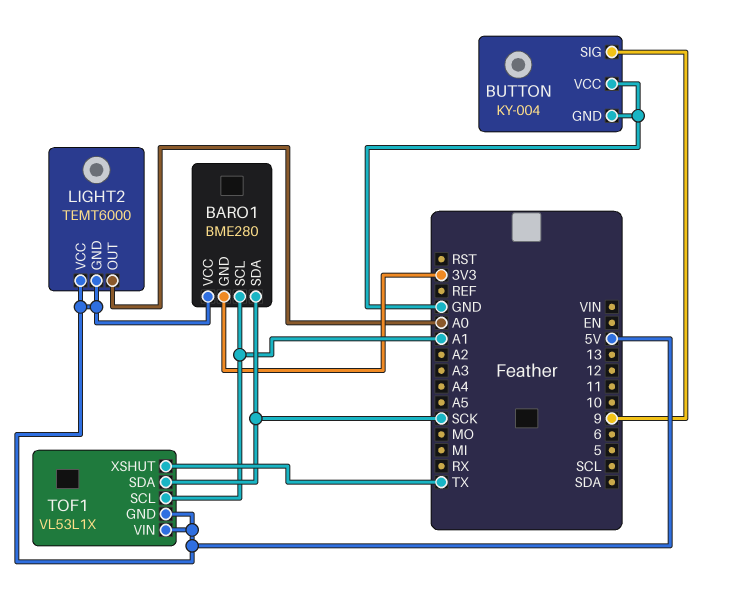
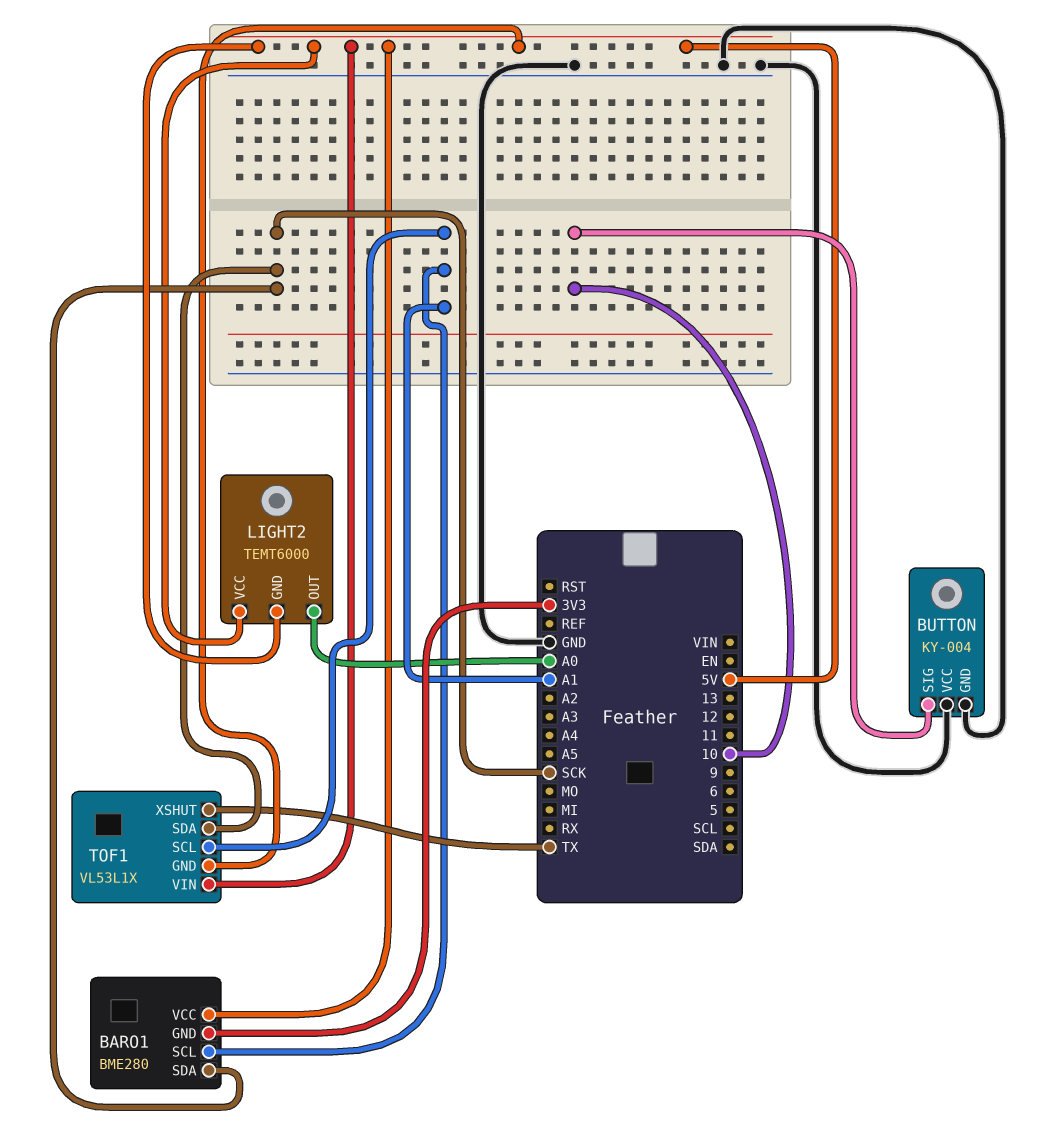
BUTTON pin SIG: 9 -> 10

